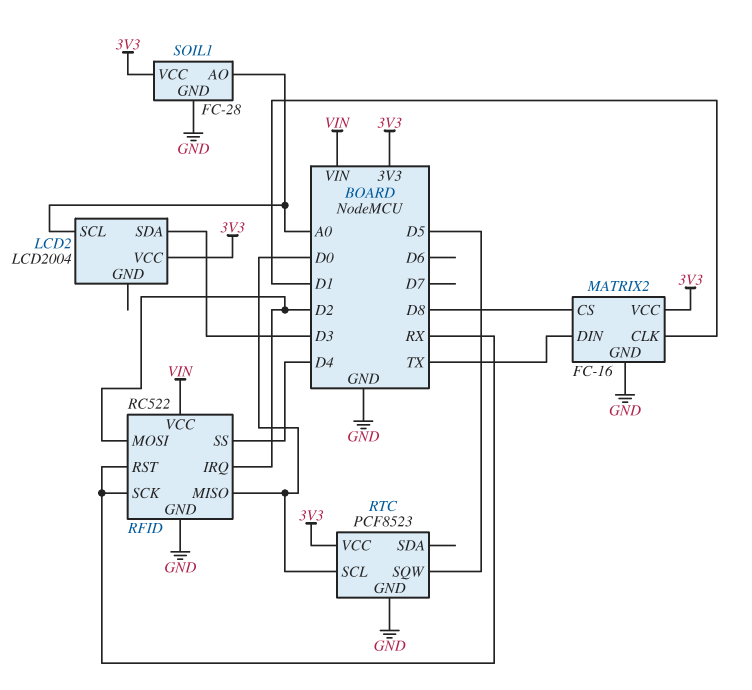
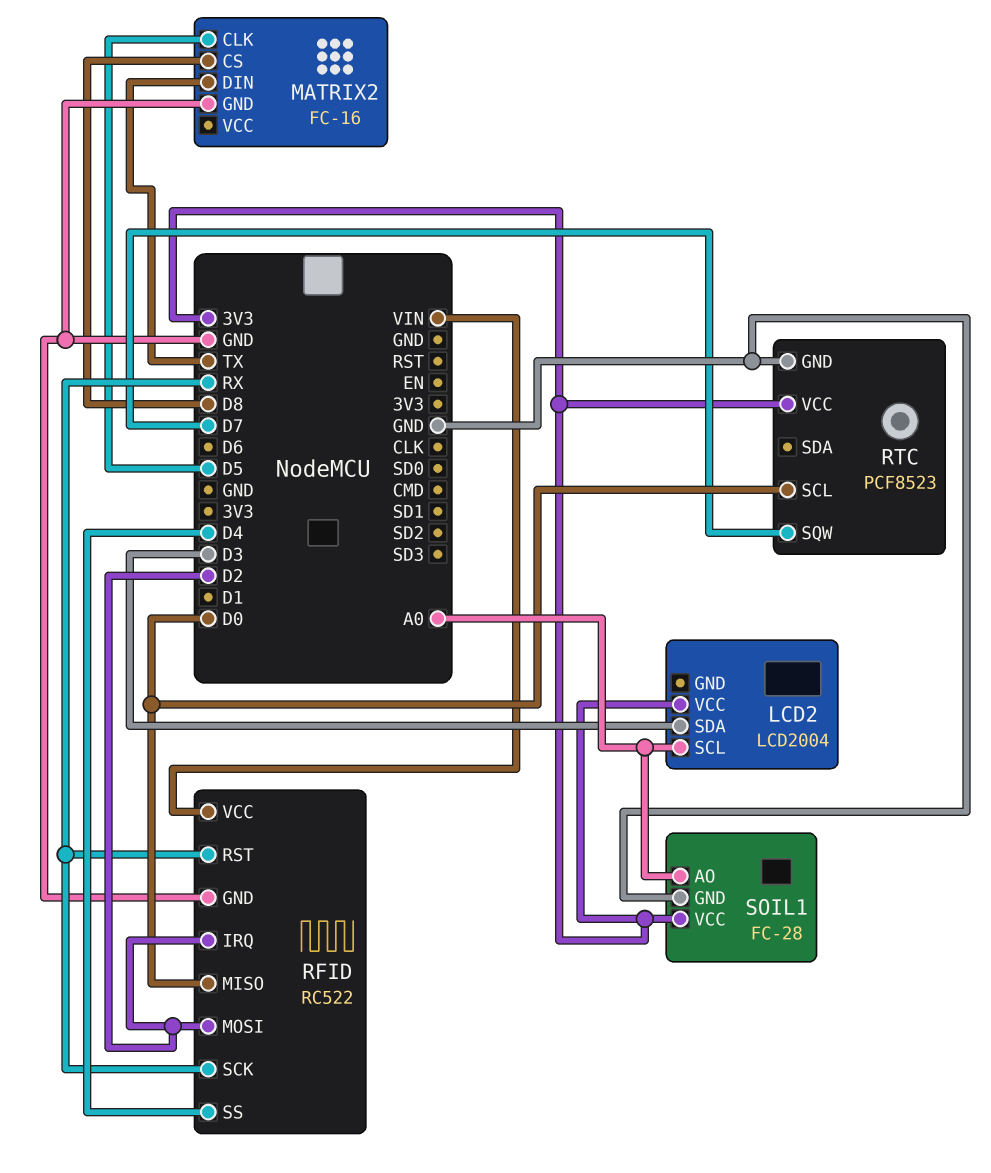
MATRIX2 pin CLK: D1 -> D5
MATRIX2 pin VCC: 3V3 -> none
RTC pin SQW: D5 -> D7

